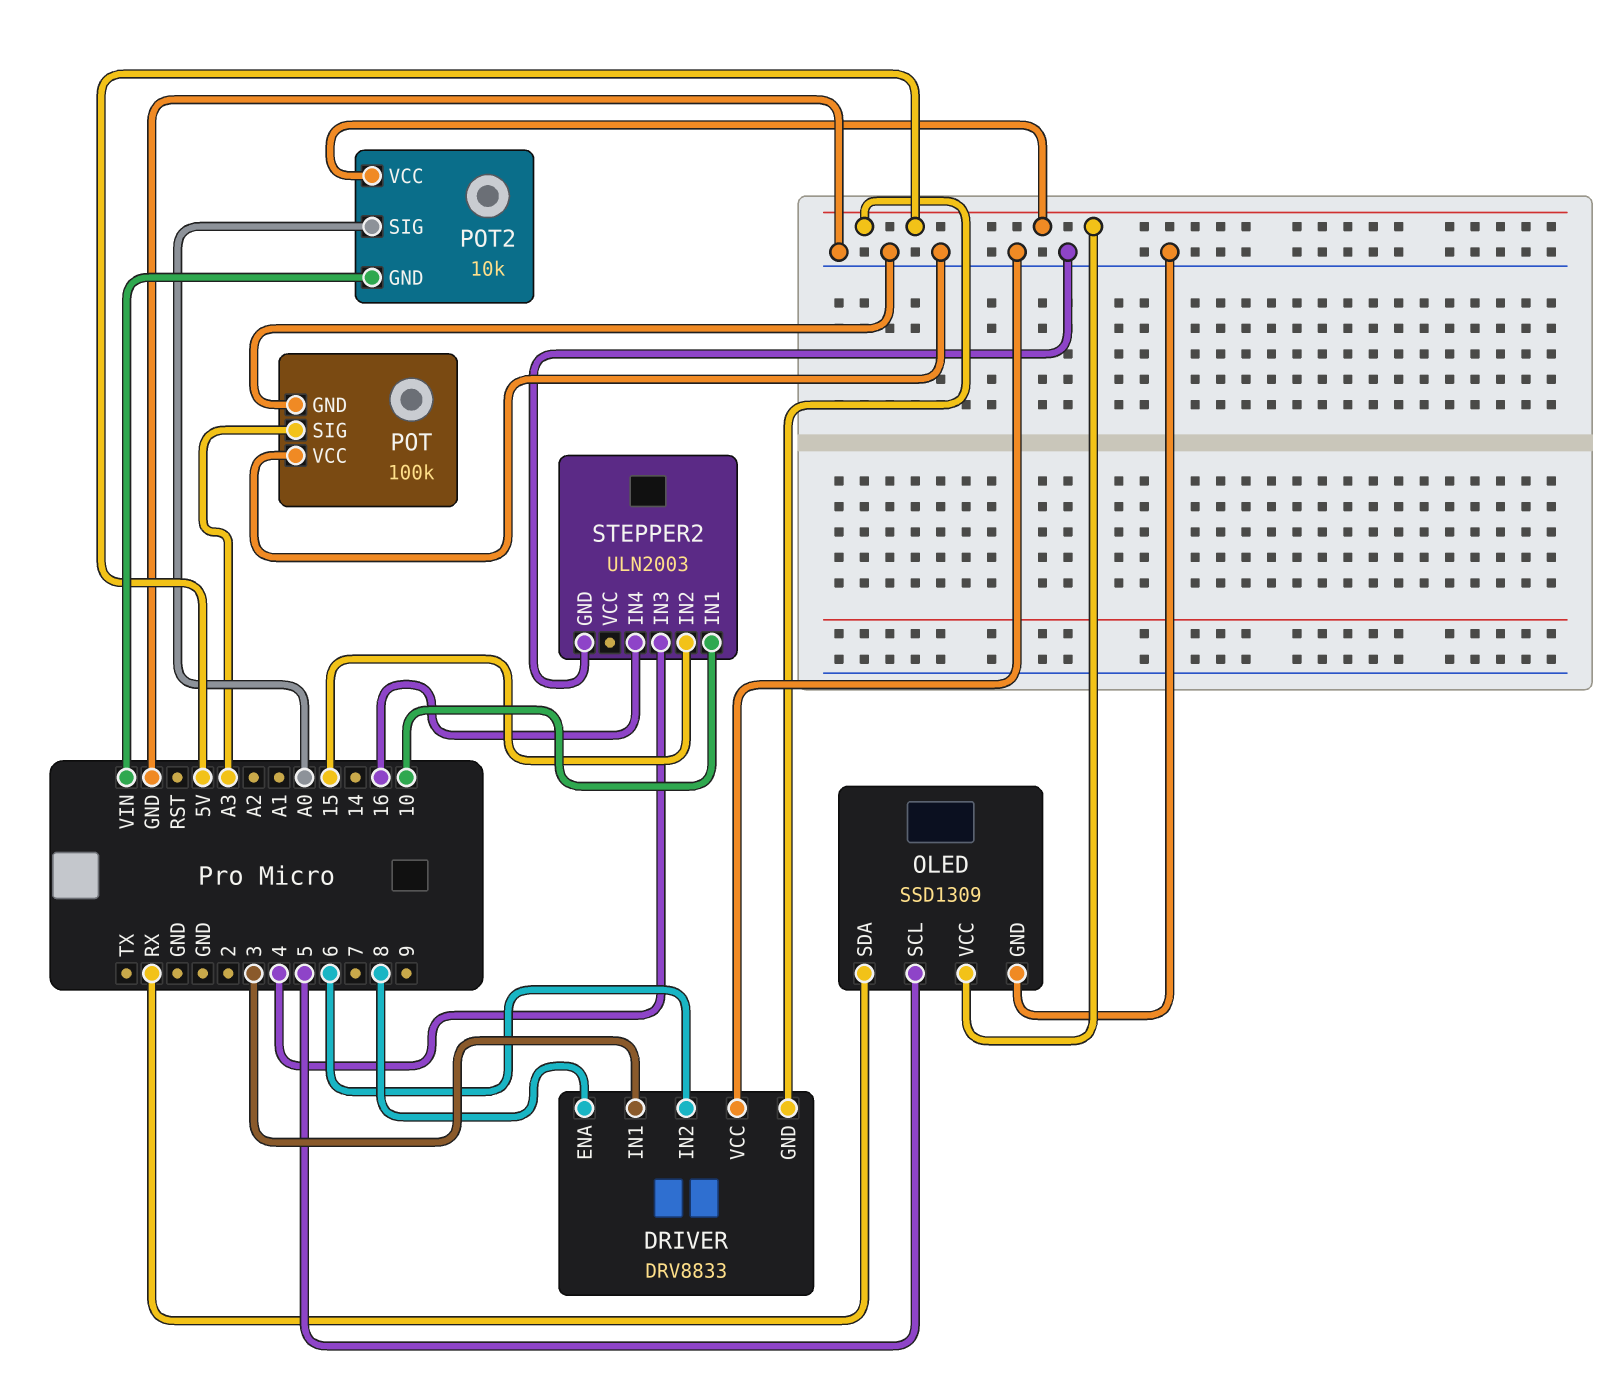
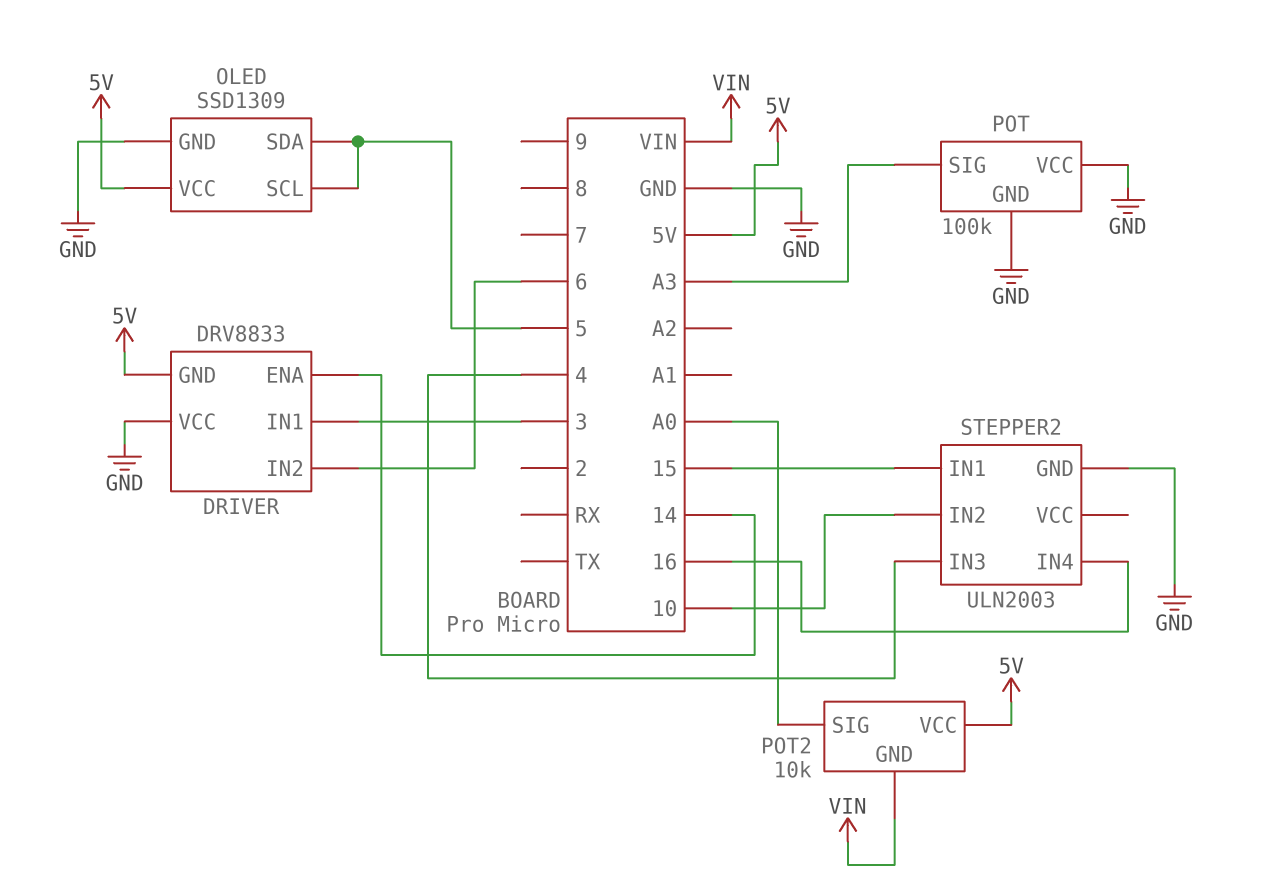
DRIVER pin ENA: 8 -> 14
OLED pin SDA: RX -> 5
STEPPER2 pin IN1: 10 -> 15
STEPPER2 pin IN2: 15 -> 10

